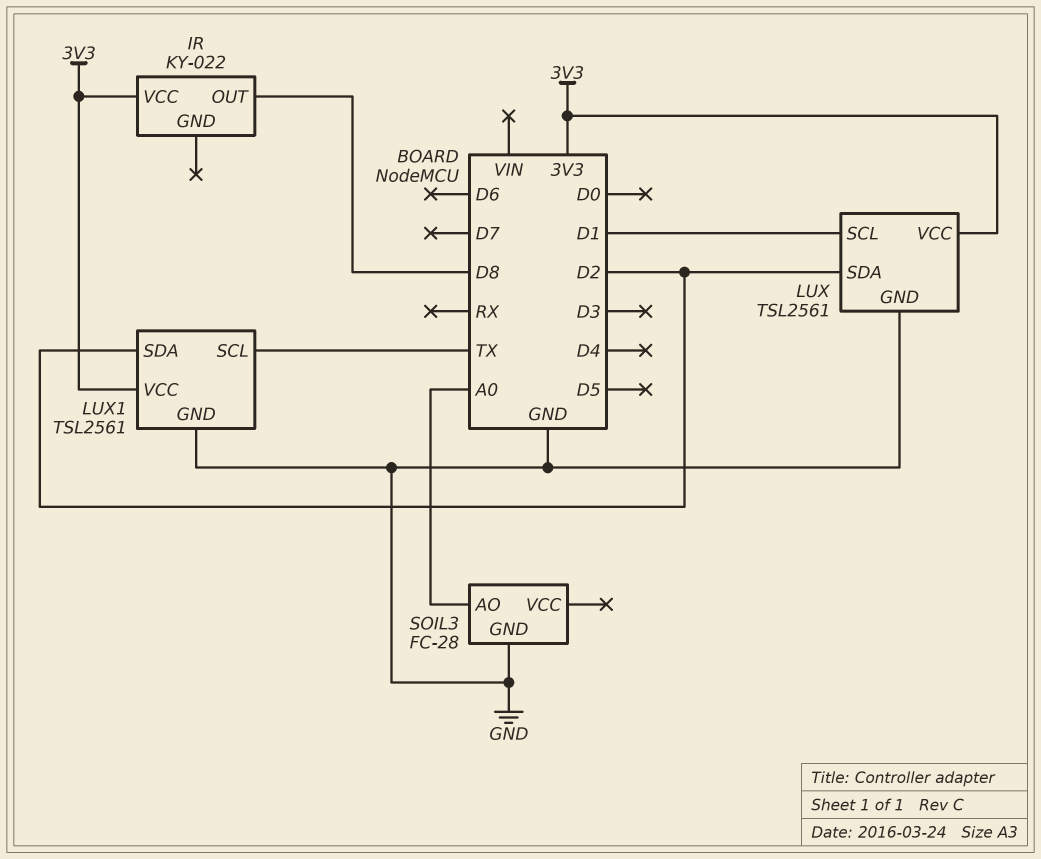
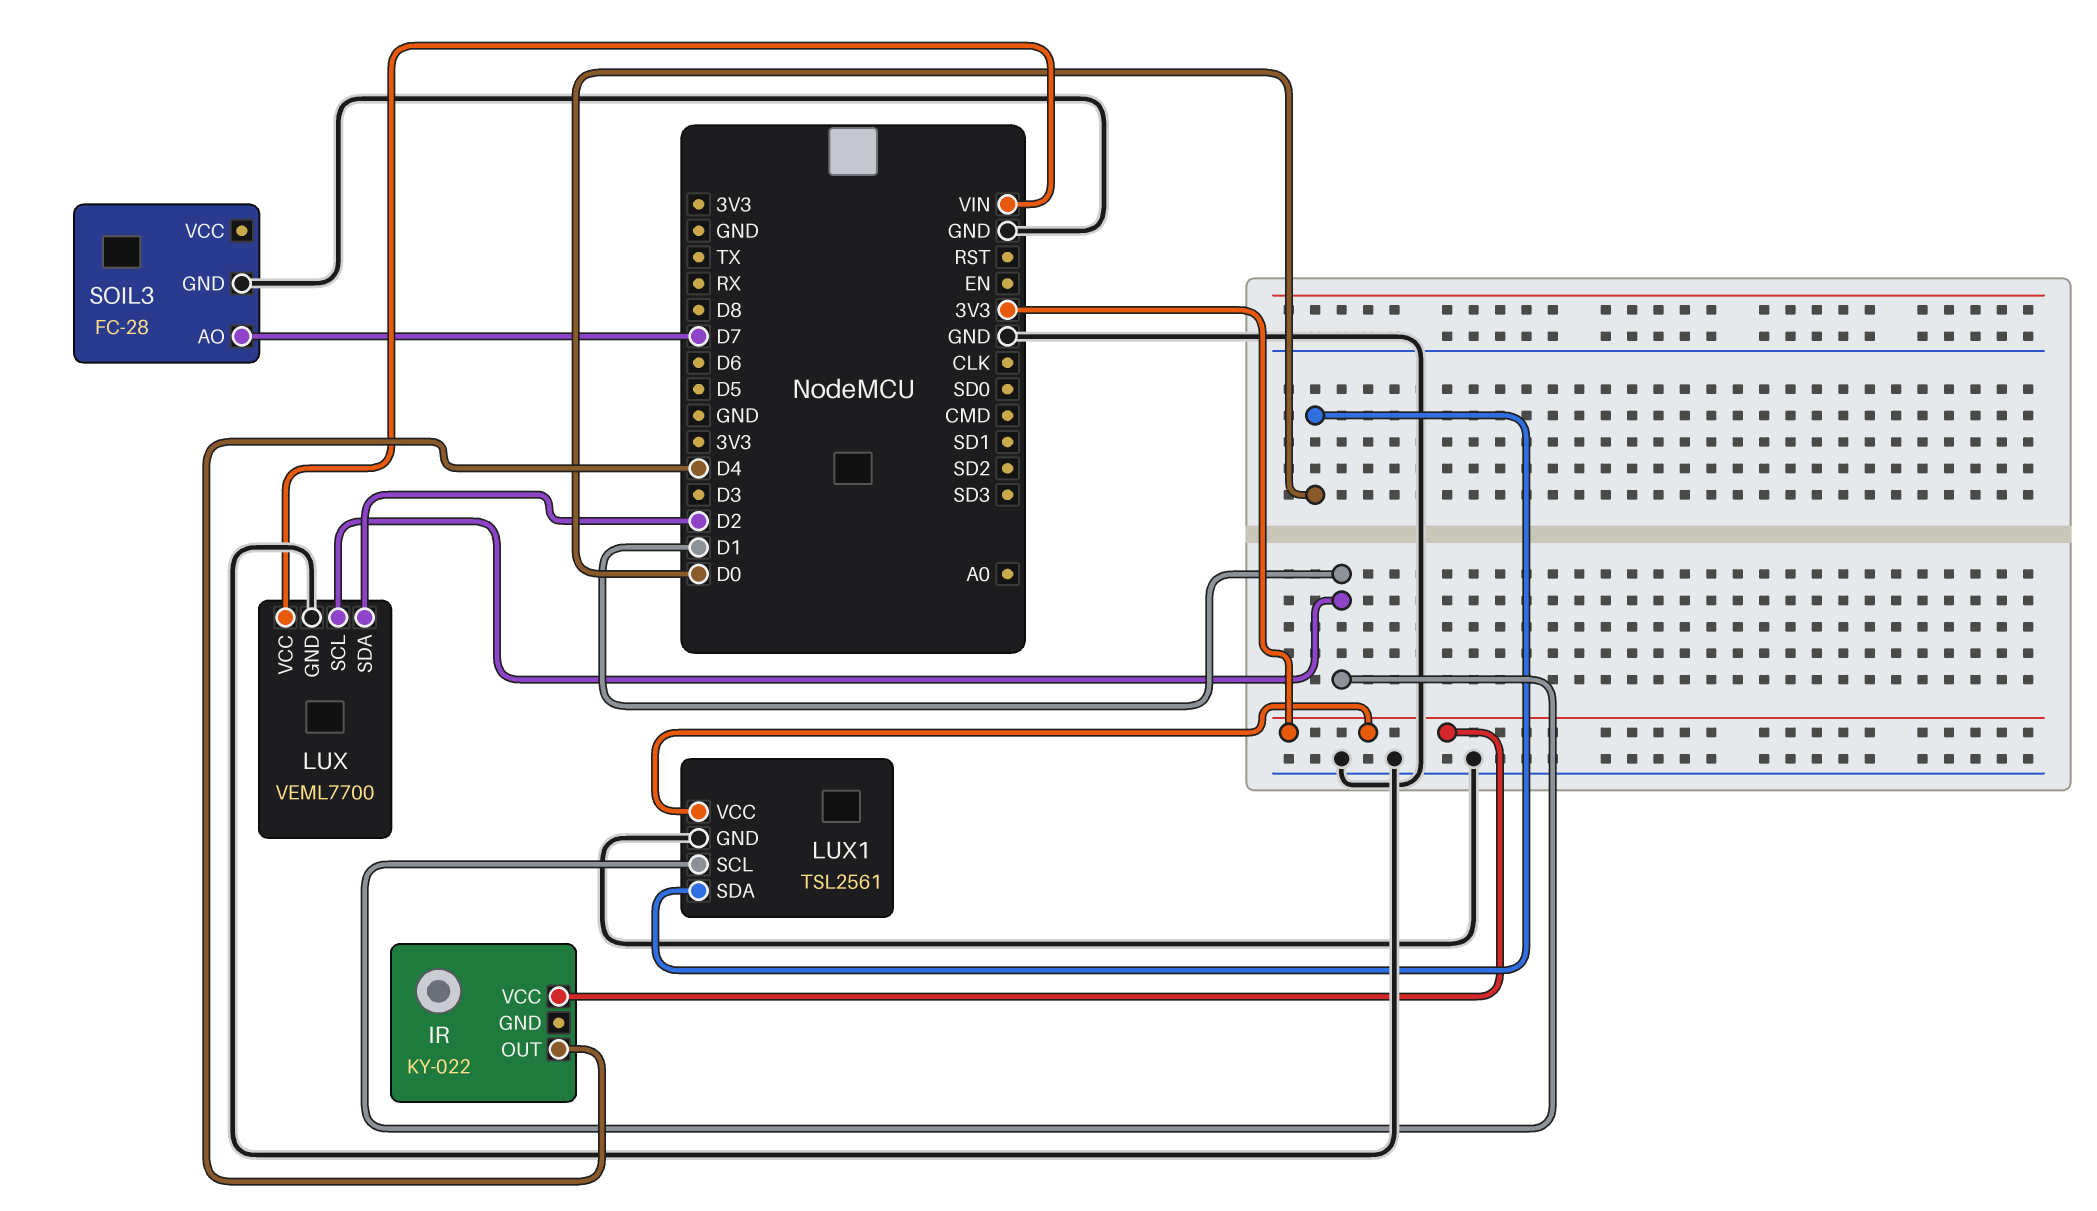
IR pin OUT: D8 -> D4
LUX: TSL2561 -> VEML7700
LUX pin VCC: 3V3 -> VIN
LUX1 pin SCL: TX -> D1
LUX1 pin SDA: D2 -> D0
SOIL3 pin AO: A0 -> D7

